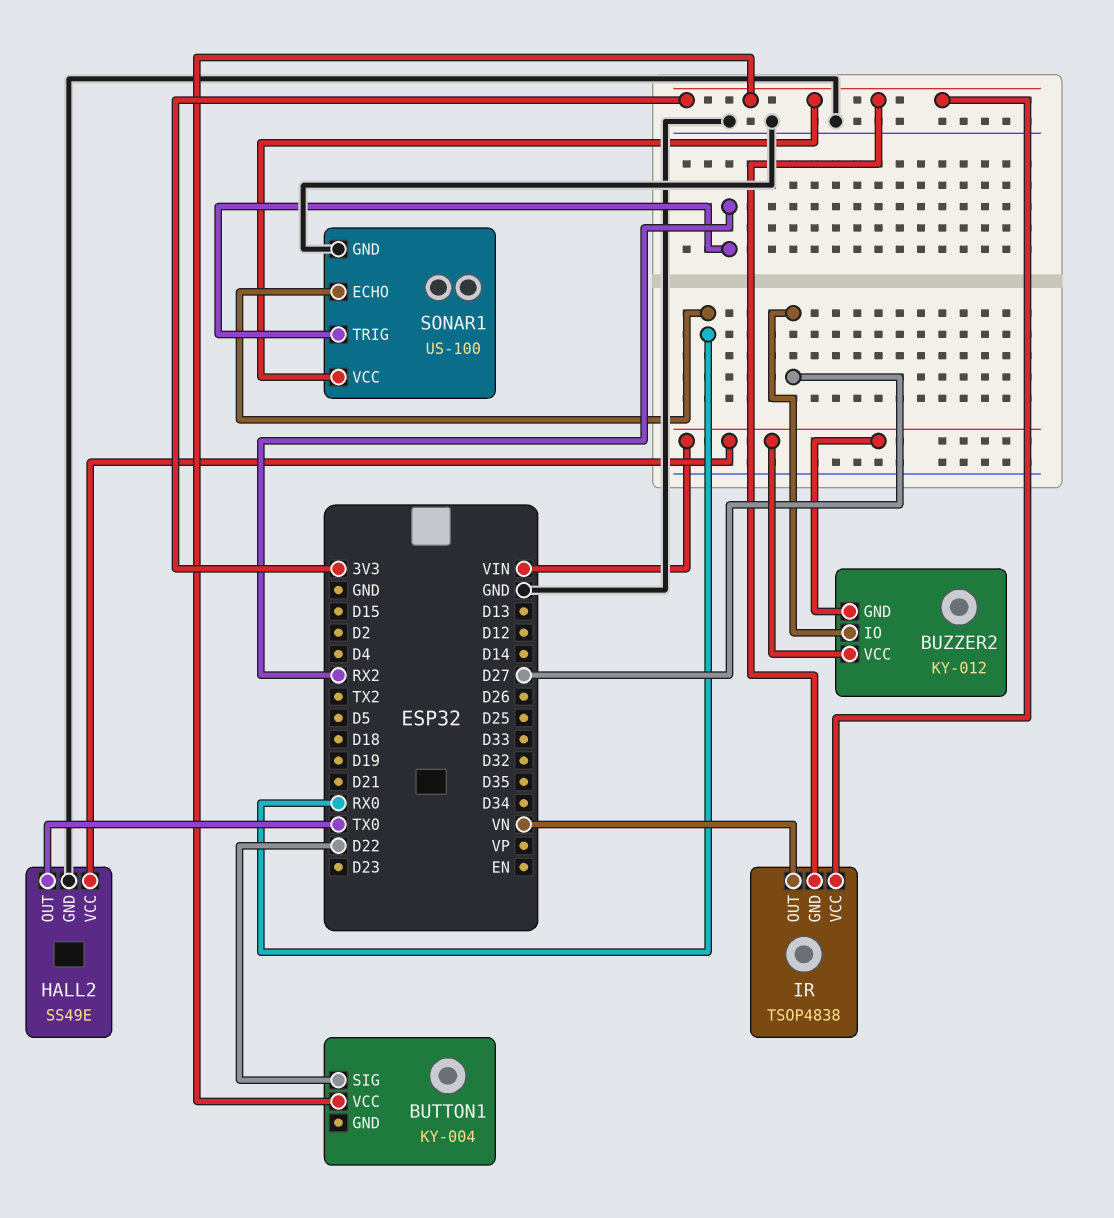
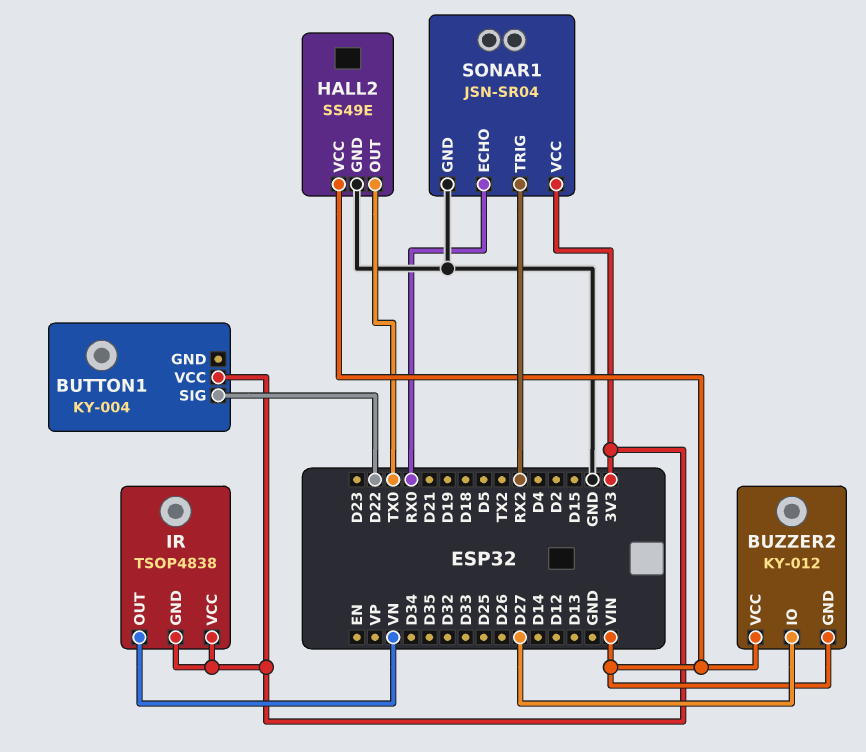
SONAR1: US-100 -> JSN-SR04

